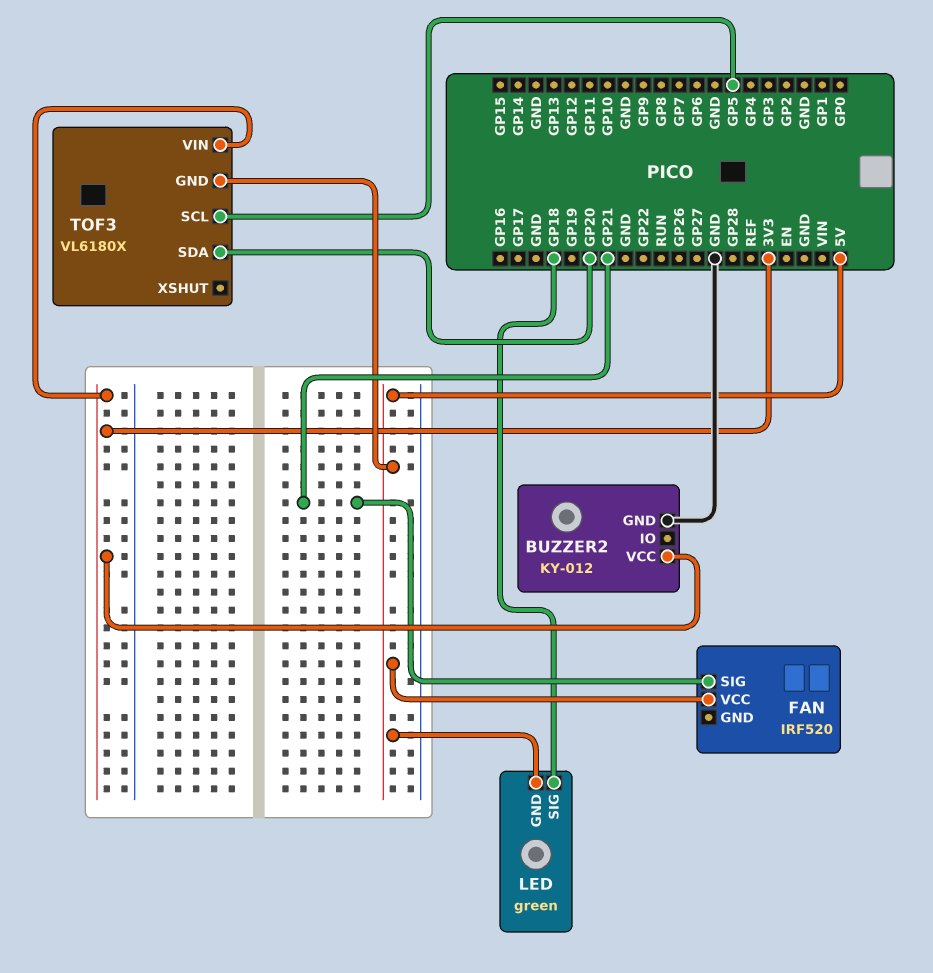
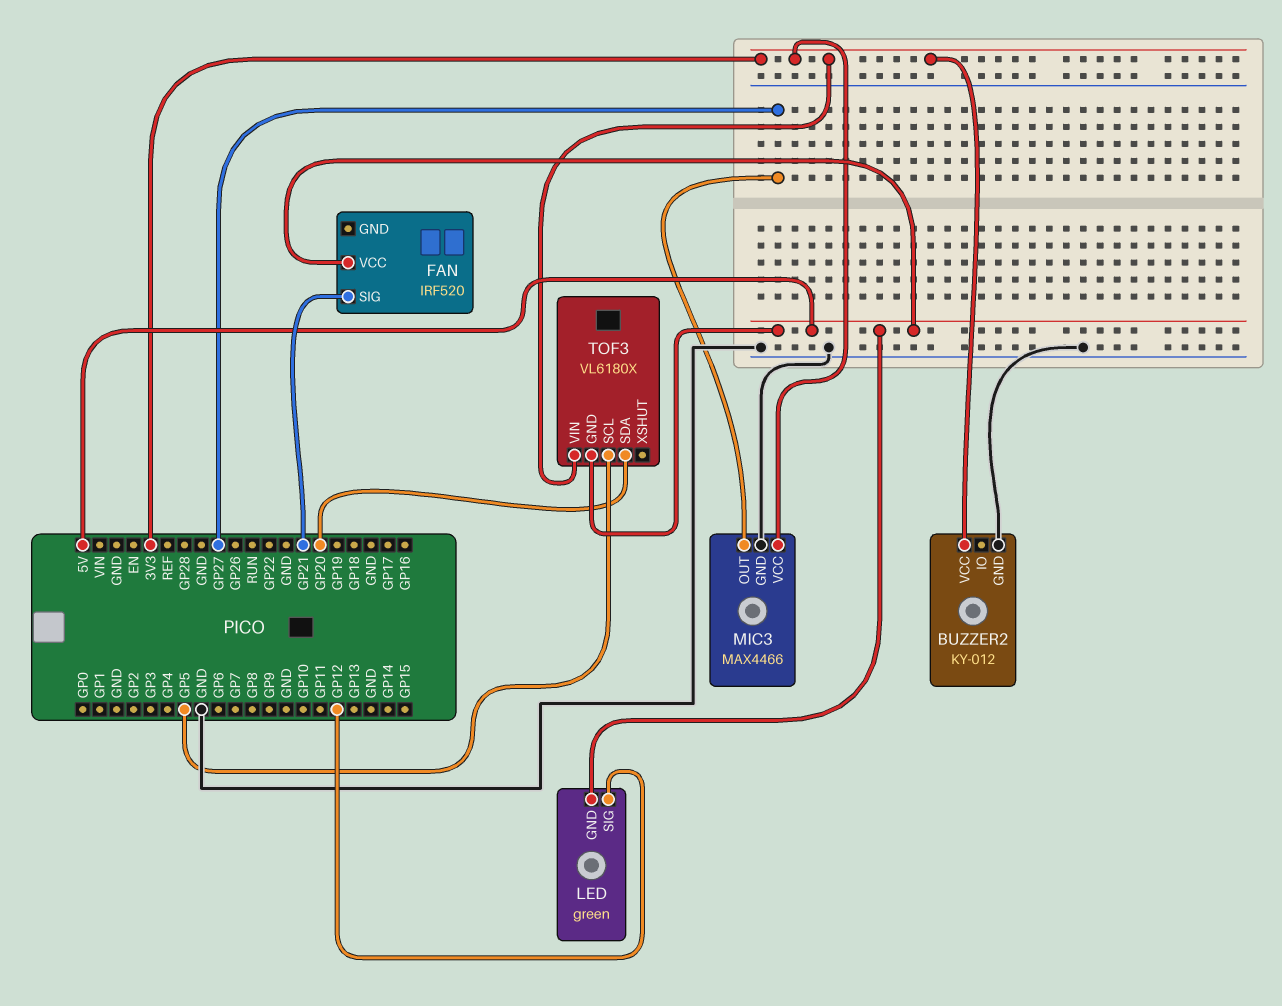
LED pin SIG: GP18 -> GP12
MIC3: none -> MAX4466
MIC3 pin GND: none -> GND
MIC3 pin OUT: none -> GP27
MIC3 pin VCC: none -> 3V3

